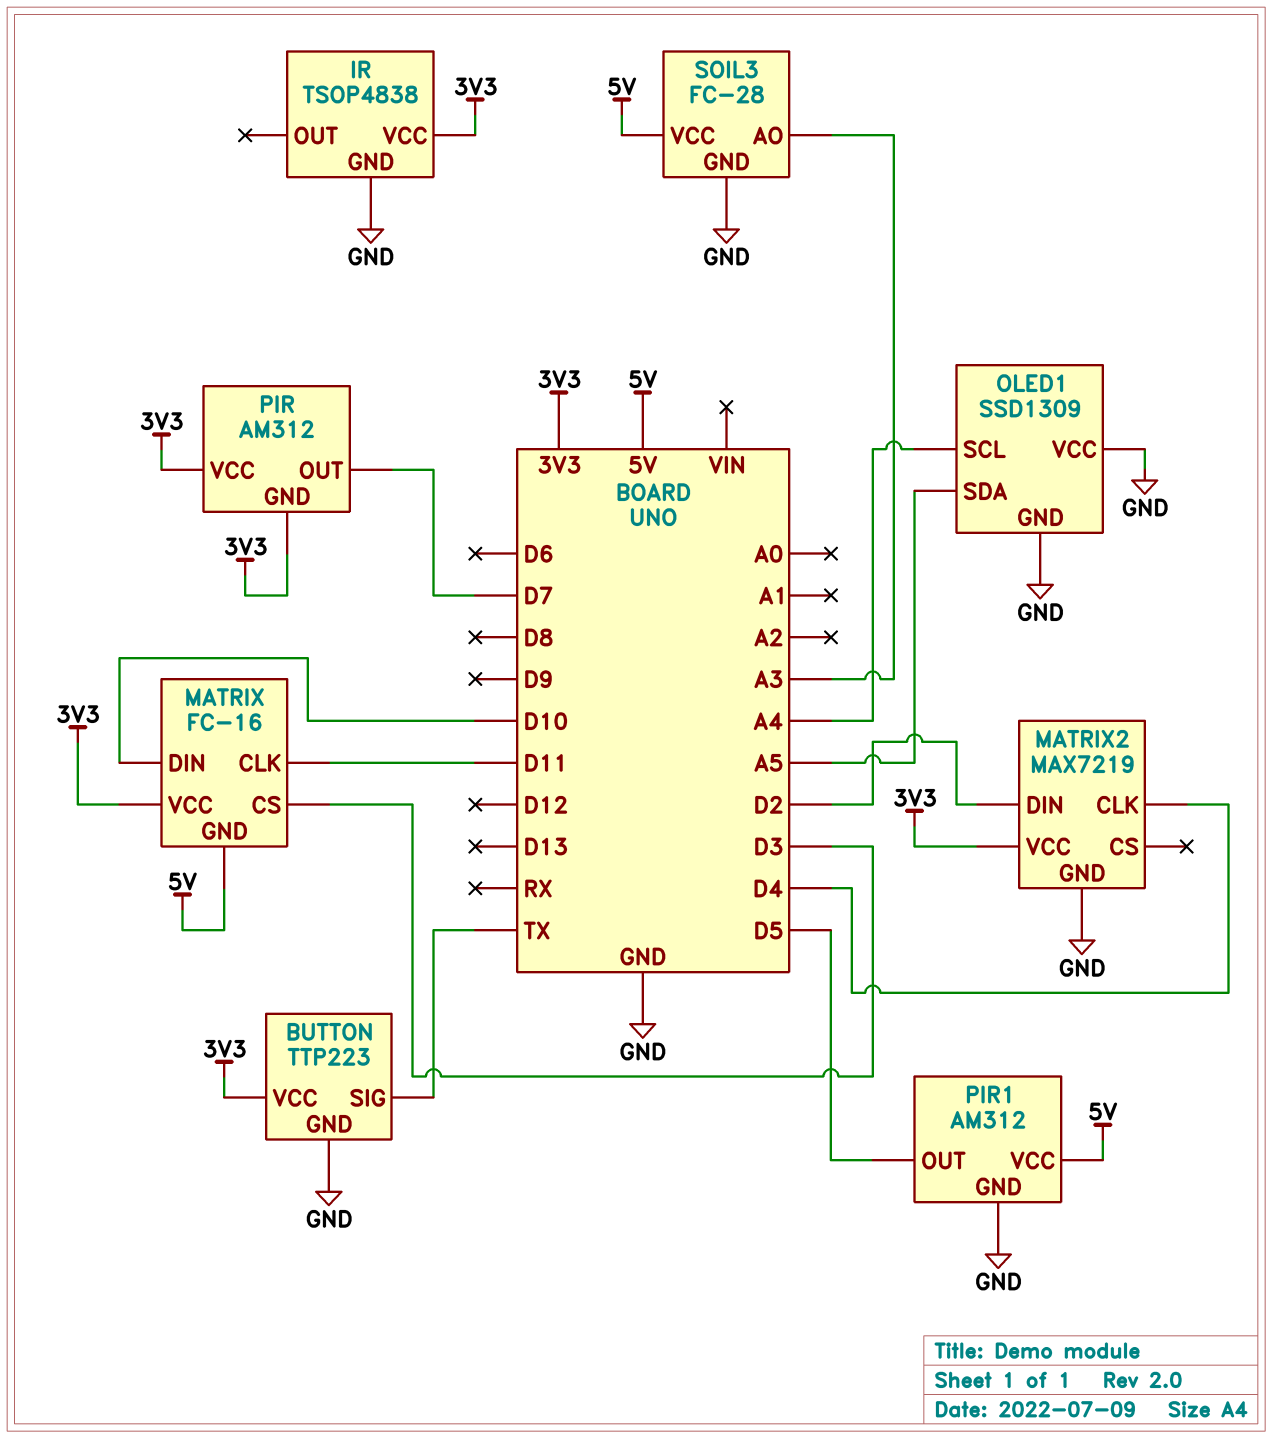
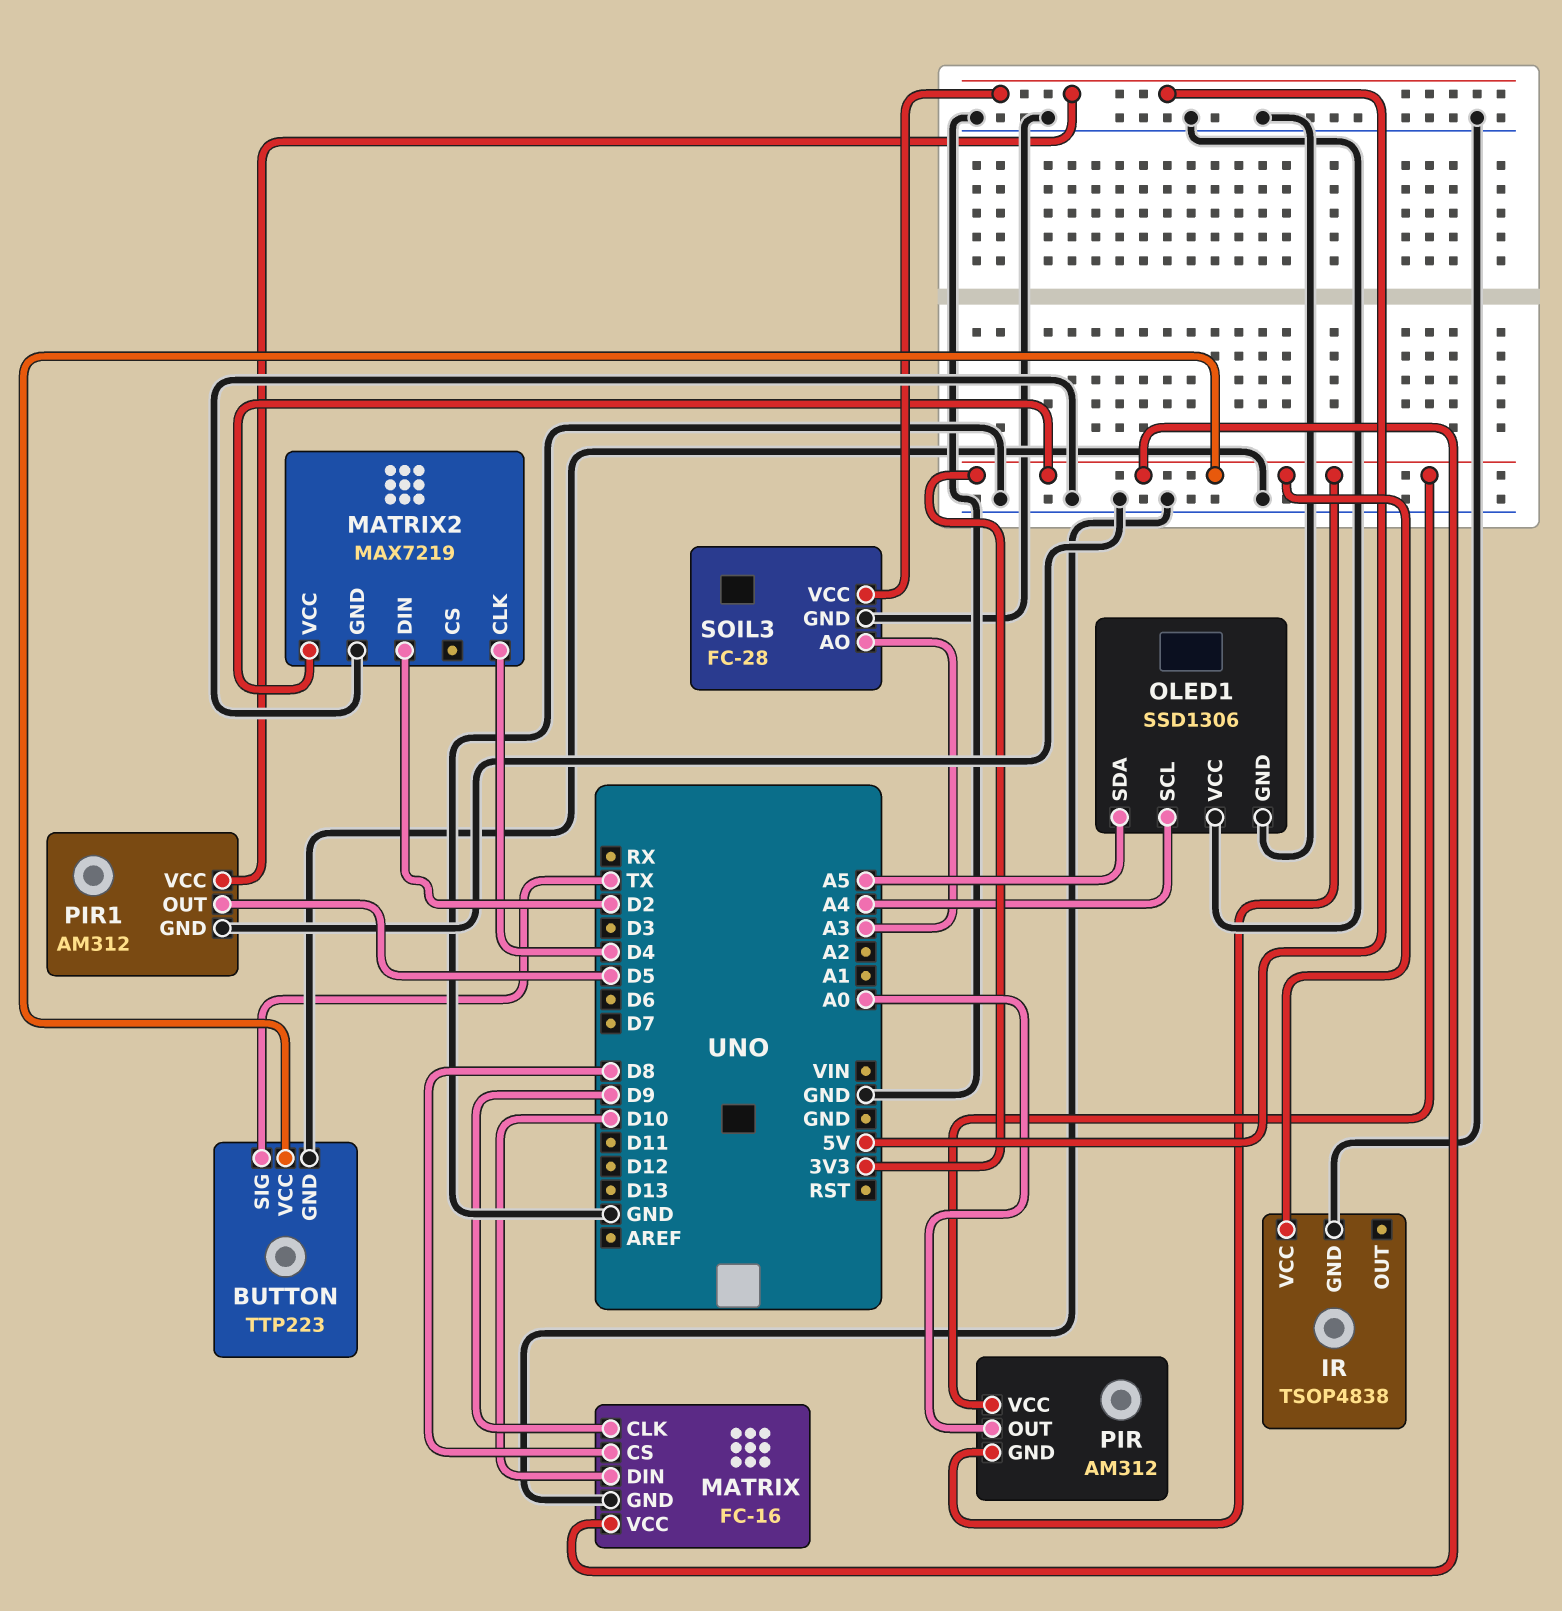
MATRIX pin CLK: D11 -> D9
MATRIX pin CS: D3 -> D8
MATRIX pin GND: 5V -> GND
OLED1: SSD1309 -> SSD1306
PIR pin OUT: D7 -> A0

